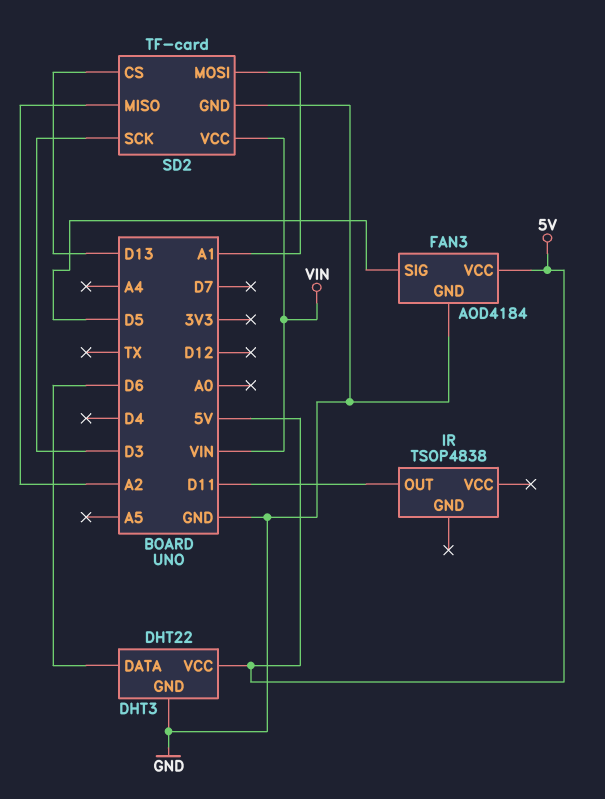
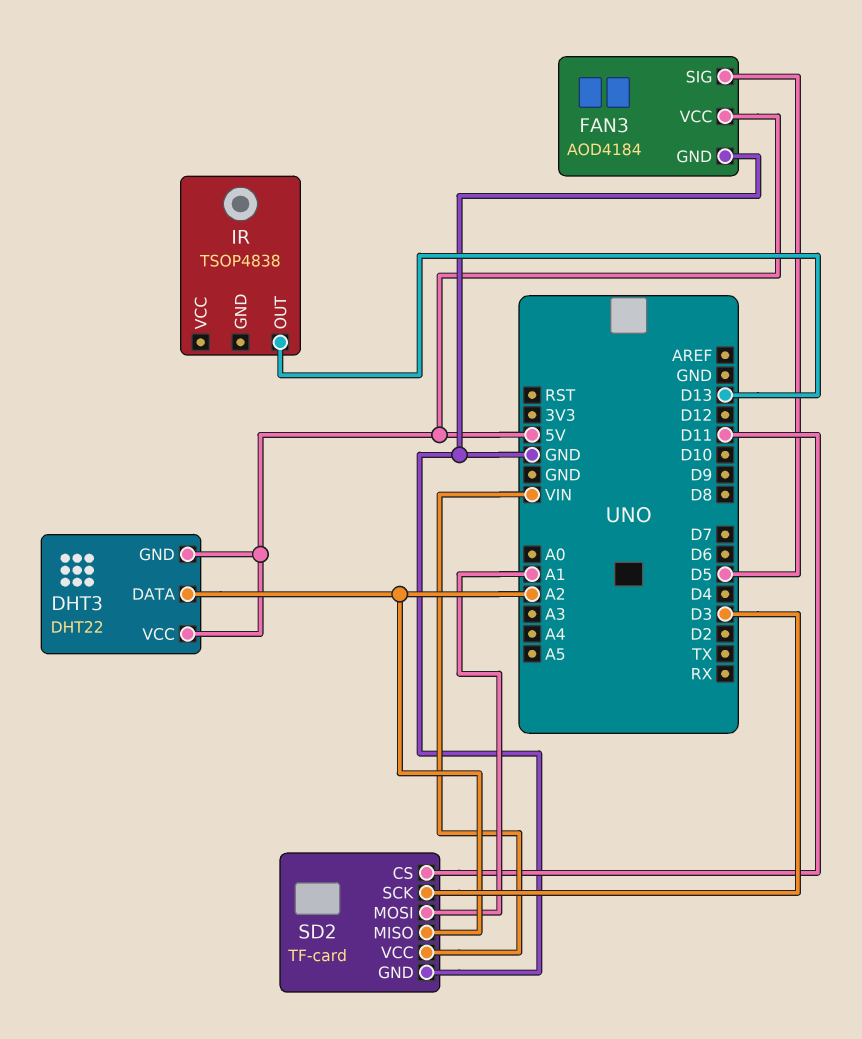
DHT3 pin DATA: D6 -> A2
DHT3 pin GND: GND -> 5V
IR pin OUT: D11 -> D13
SD2 pin CS: D13 -> D11

